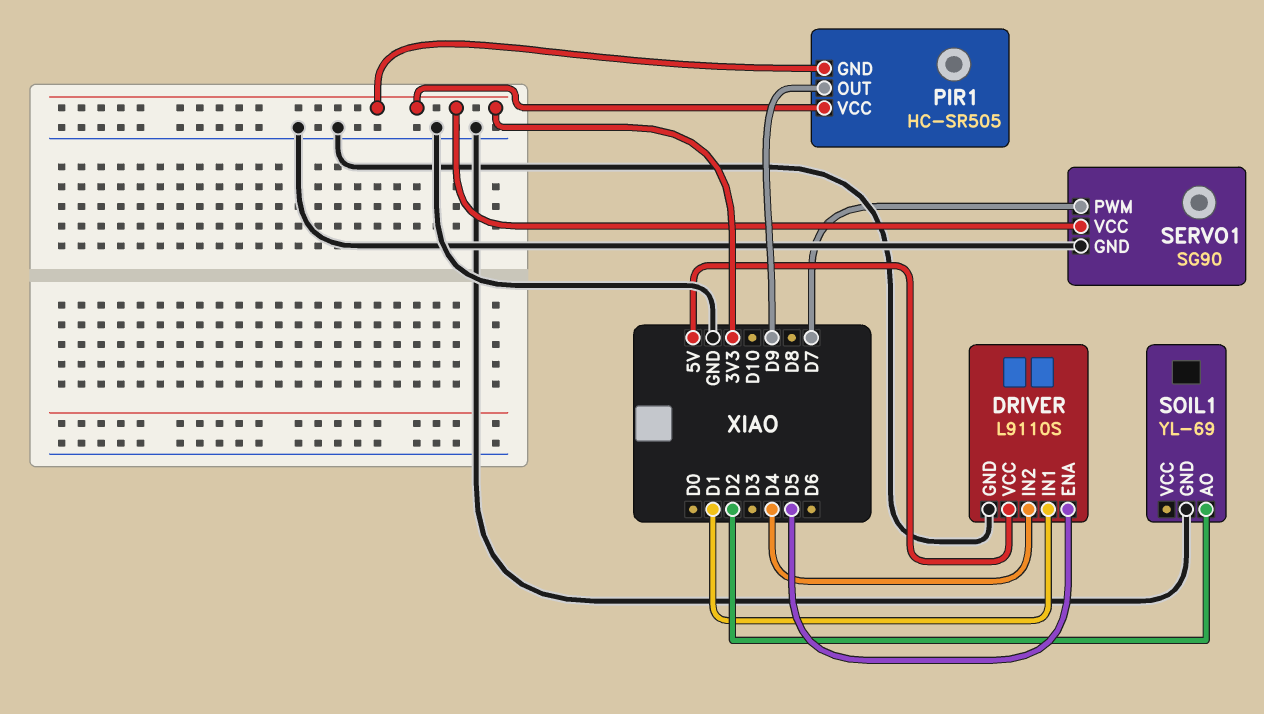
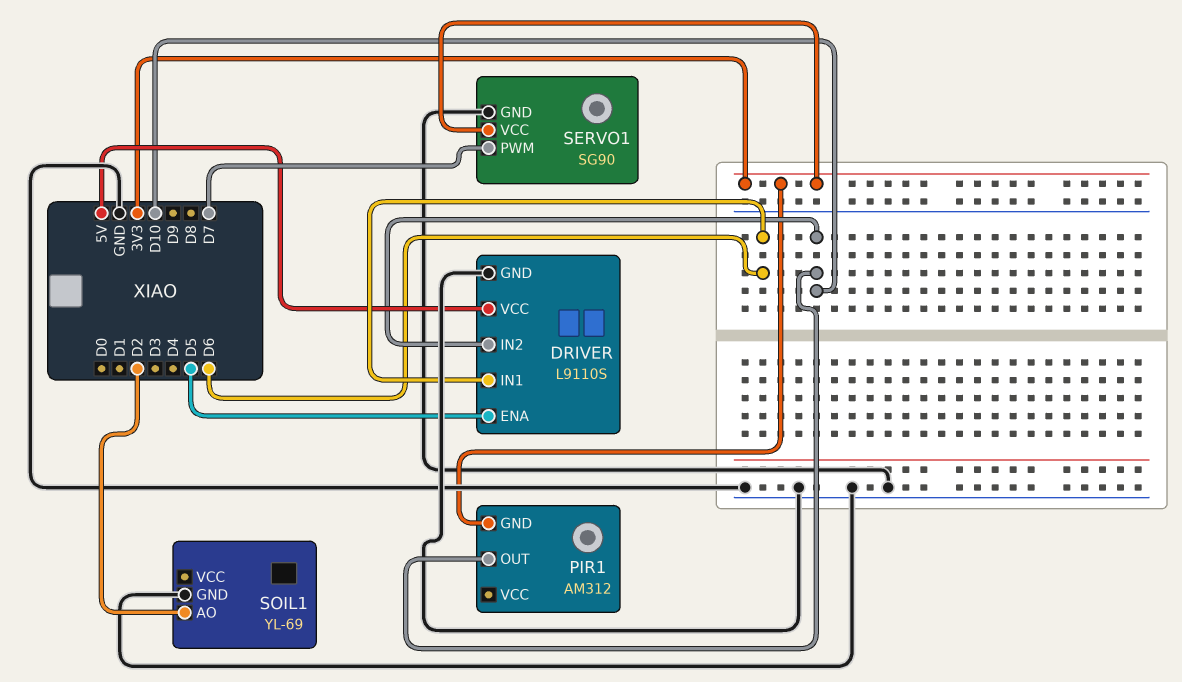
DRIVER pin IN1: D1 -> D6
DRIVER pin IN2: D4 -> D10
PIR1: HC-SR505 -> AM312
PIR1 pin OUT: D9 -> D10
PIR1 pin VCC: 3V3 -> none

